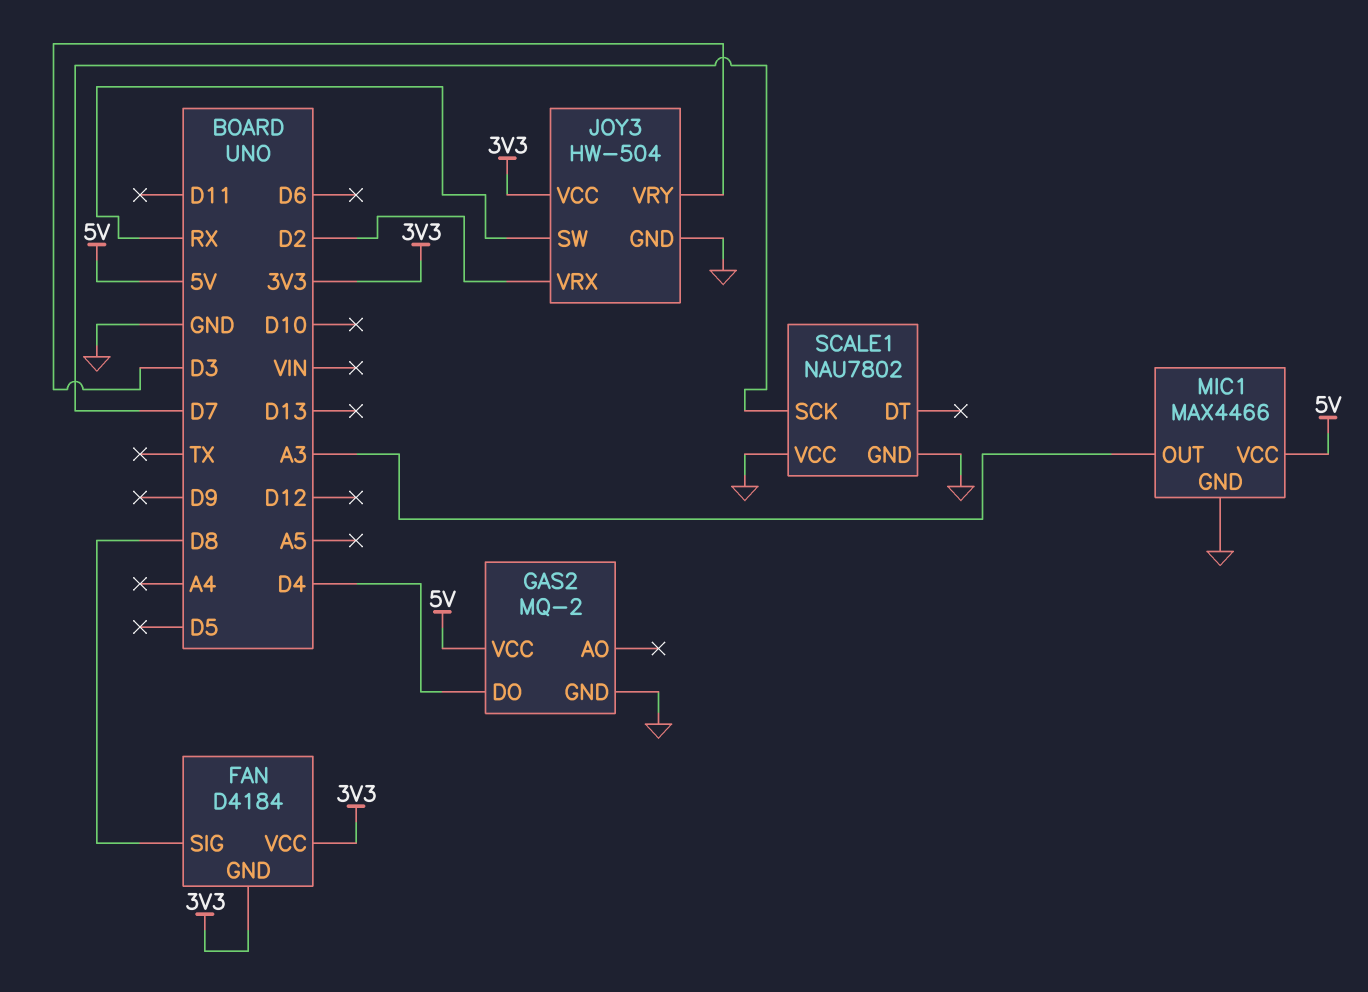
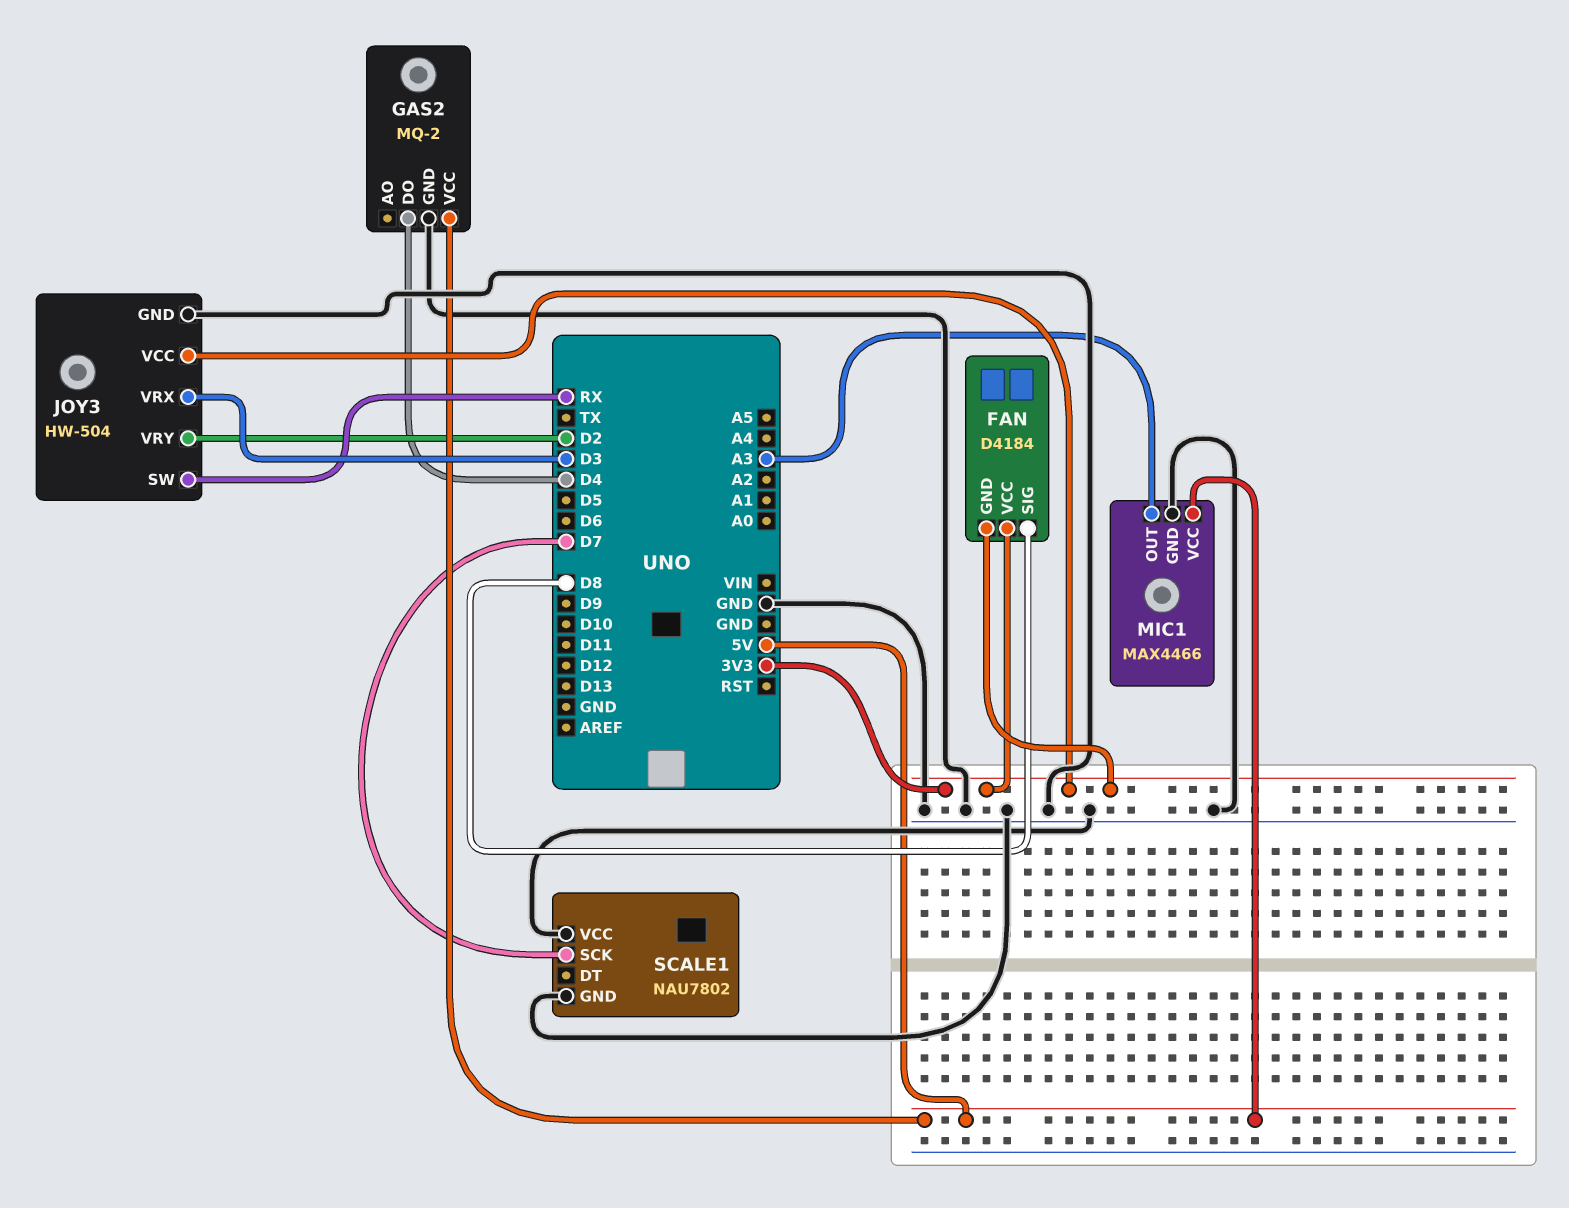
JOY3 pin VRX: D2 -> D3
JOY3 pin VRY: D3 -> D2

